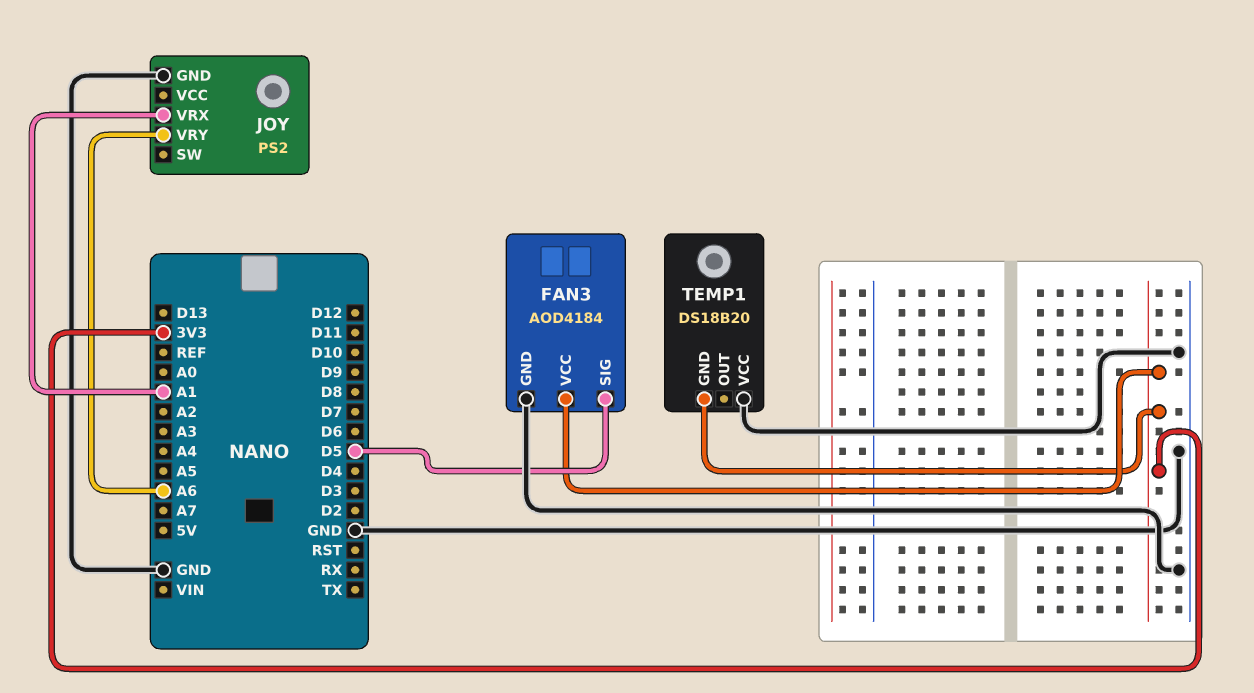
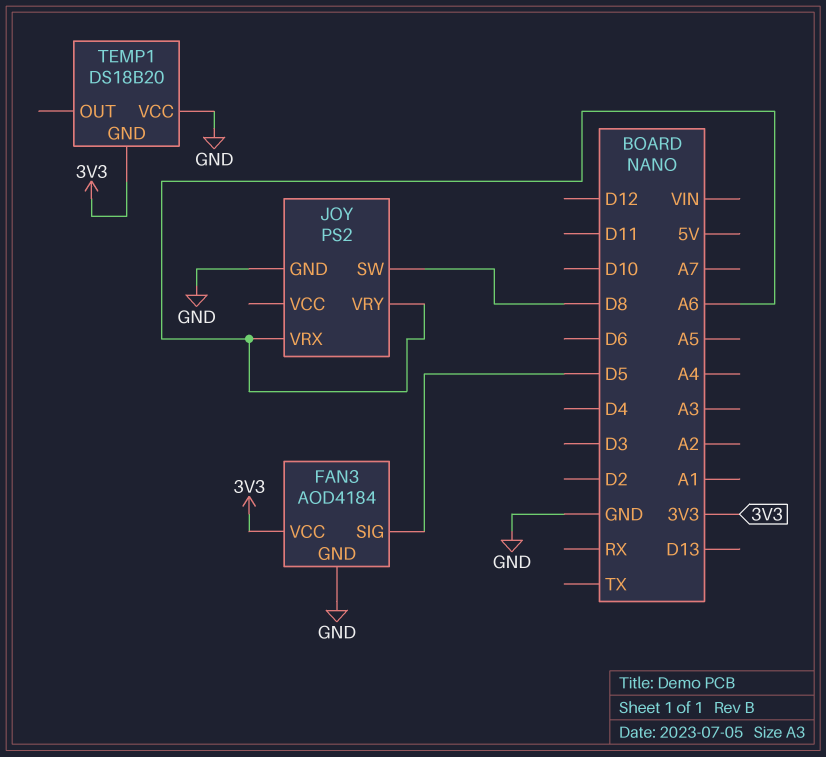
JOY pin SW: none -> D8
JOY pin VRX: A1 -> A6

